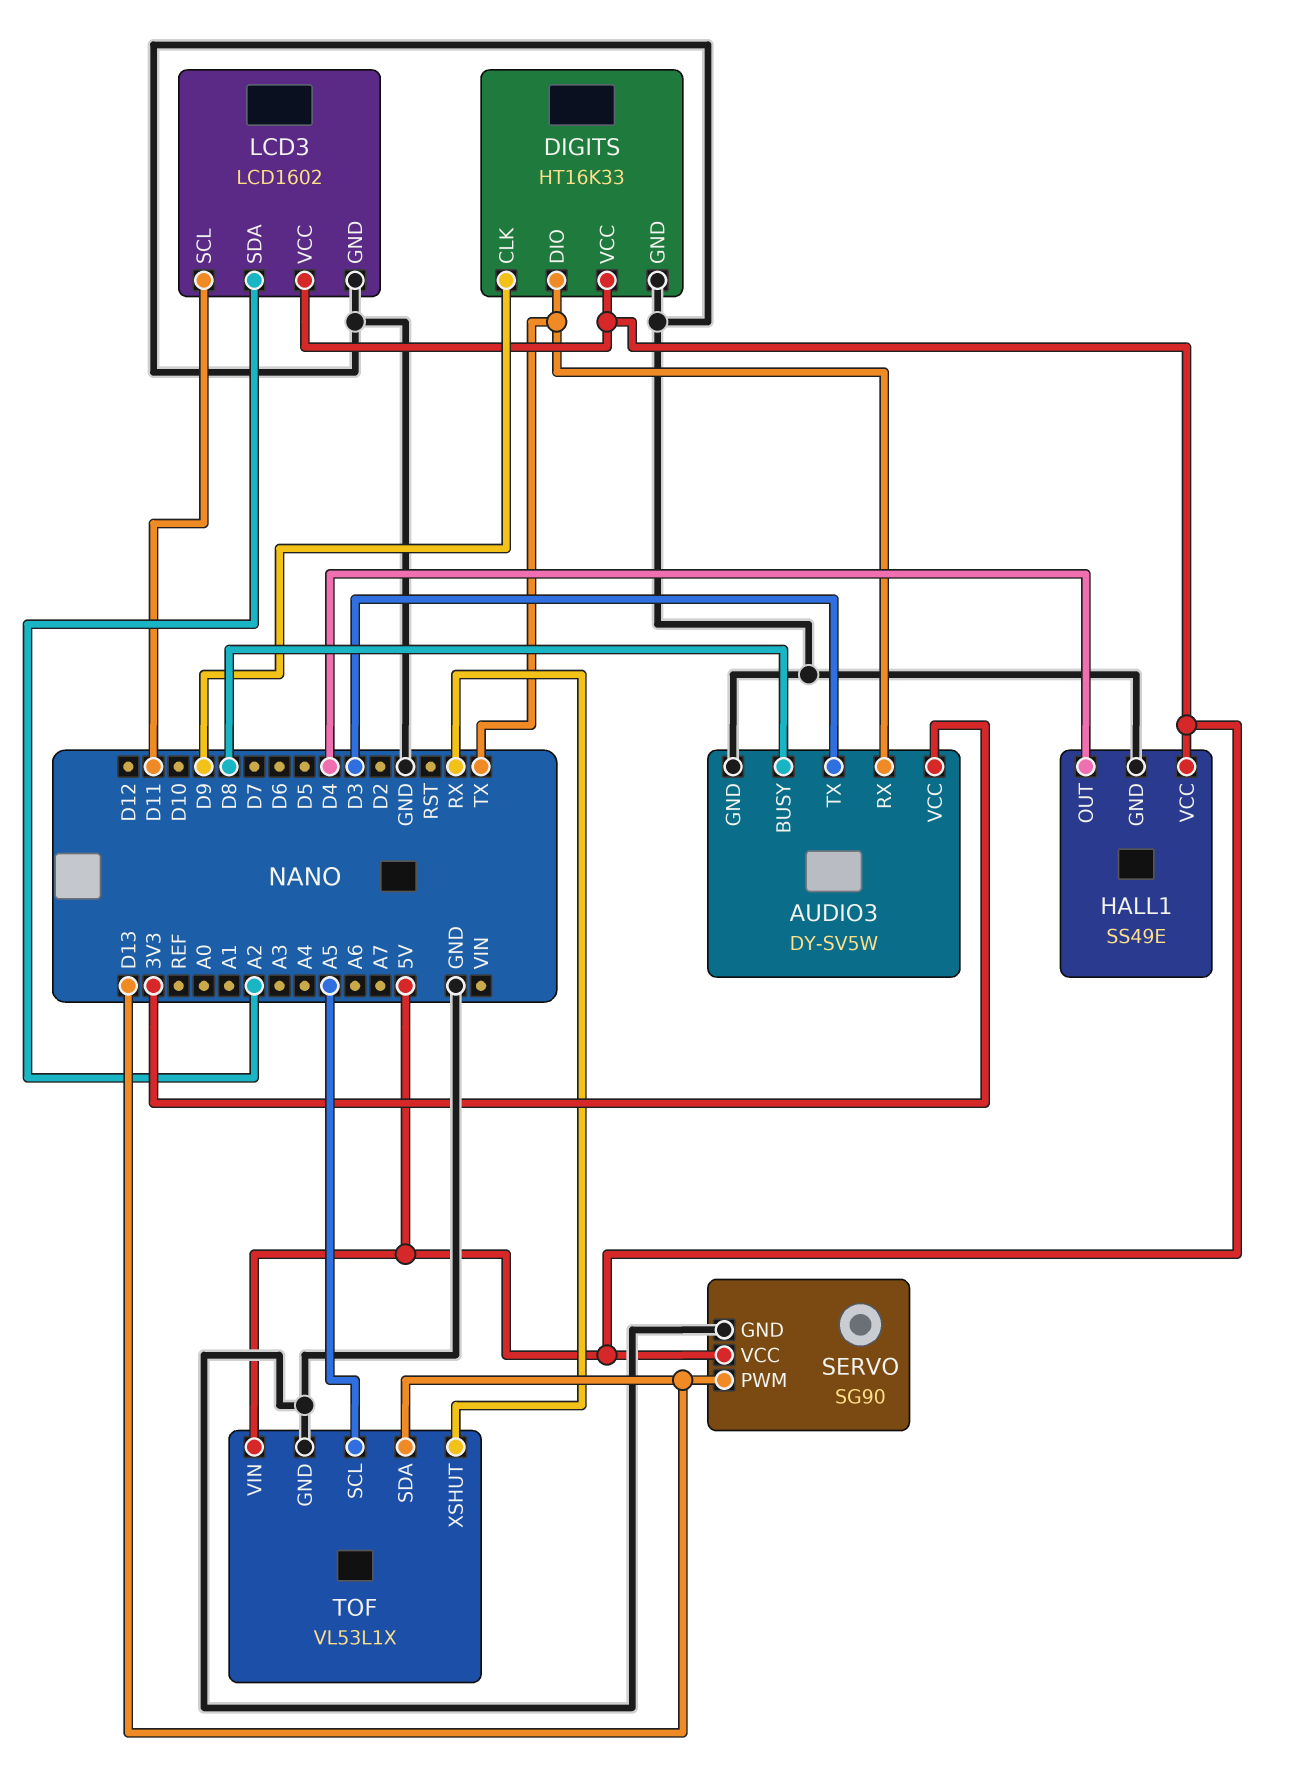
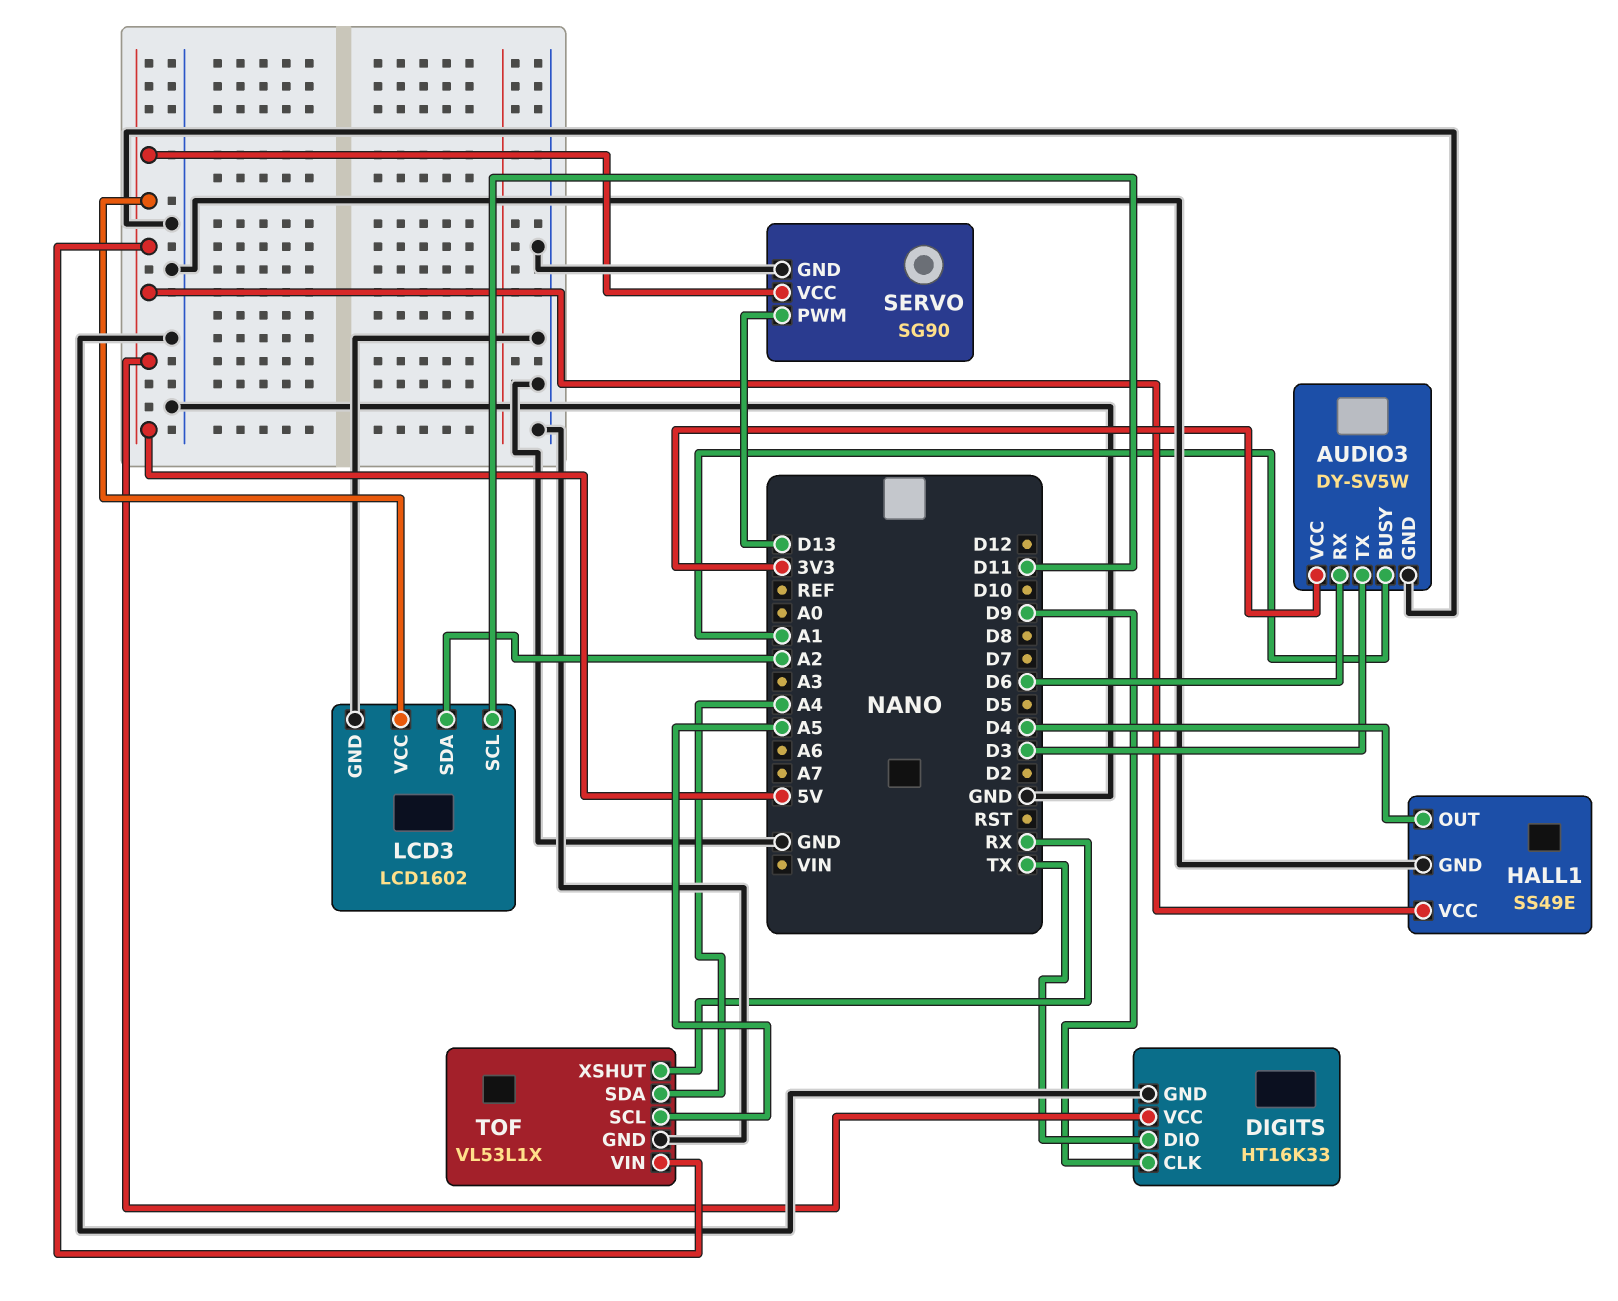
AUDIO3 pin BUSY: D8 -> A1
AUDIO3 pin RX: TX -> D6
TOF pin SDA: D13 -> A4

